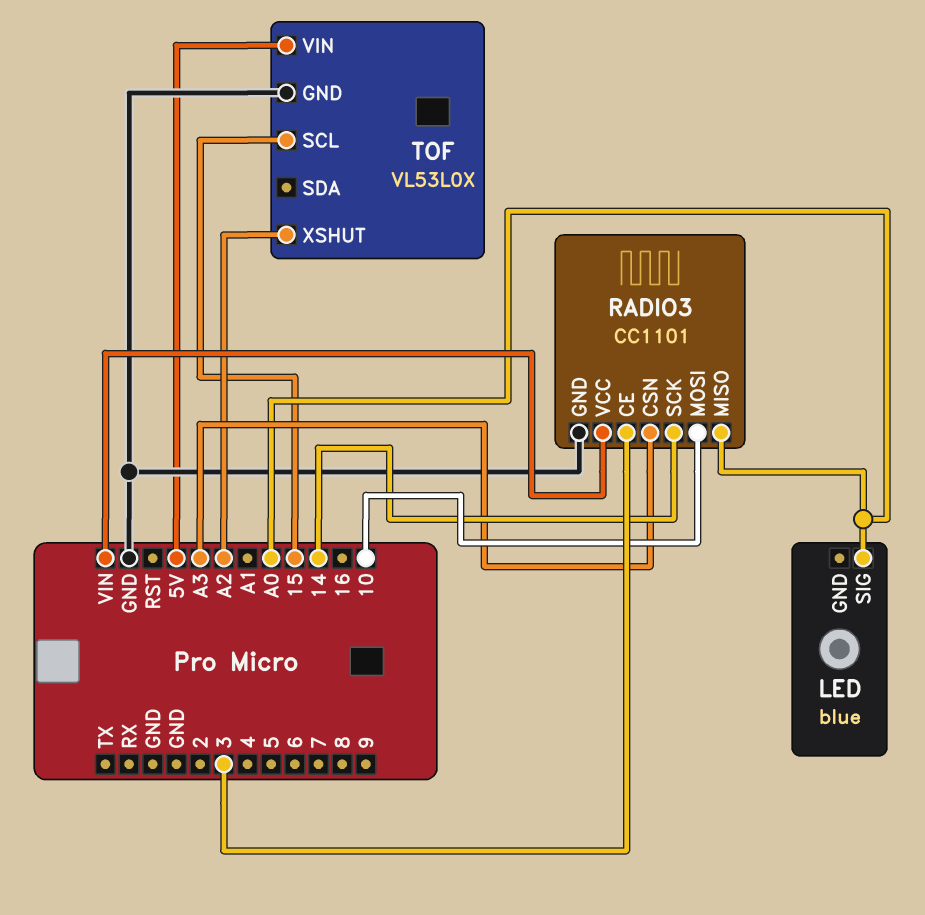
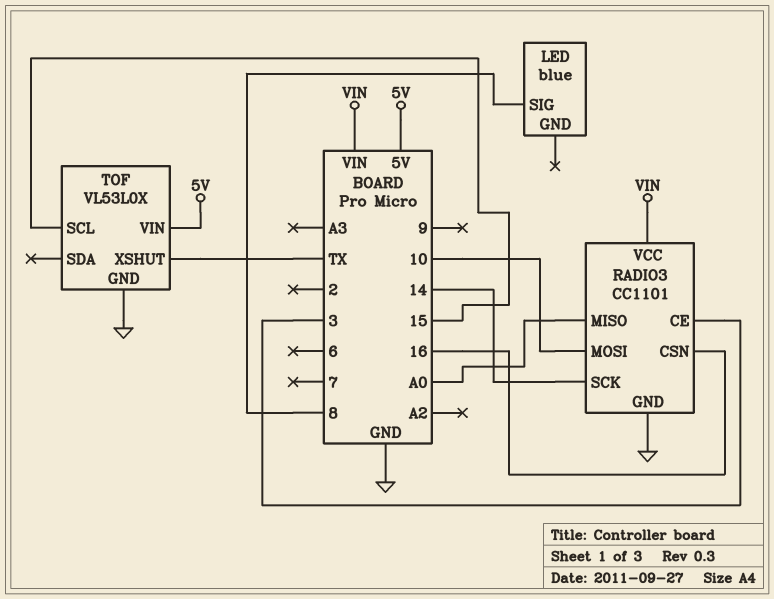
LED pin SIG: A0 -> 8
RADIO3 pin CSN: A3 -> 16
TOF pin XSHUT: A2 -> TX

